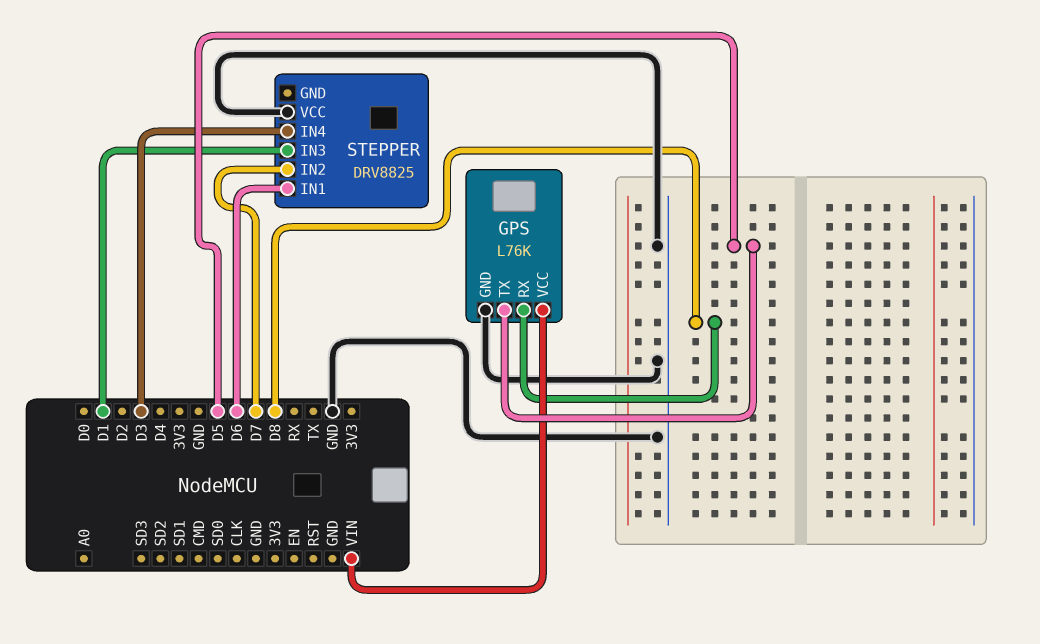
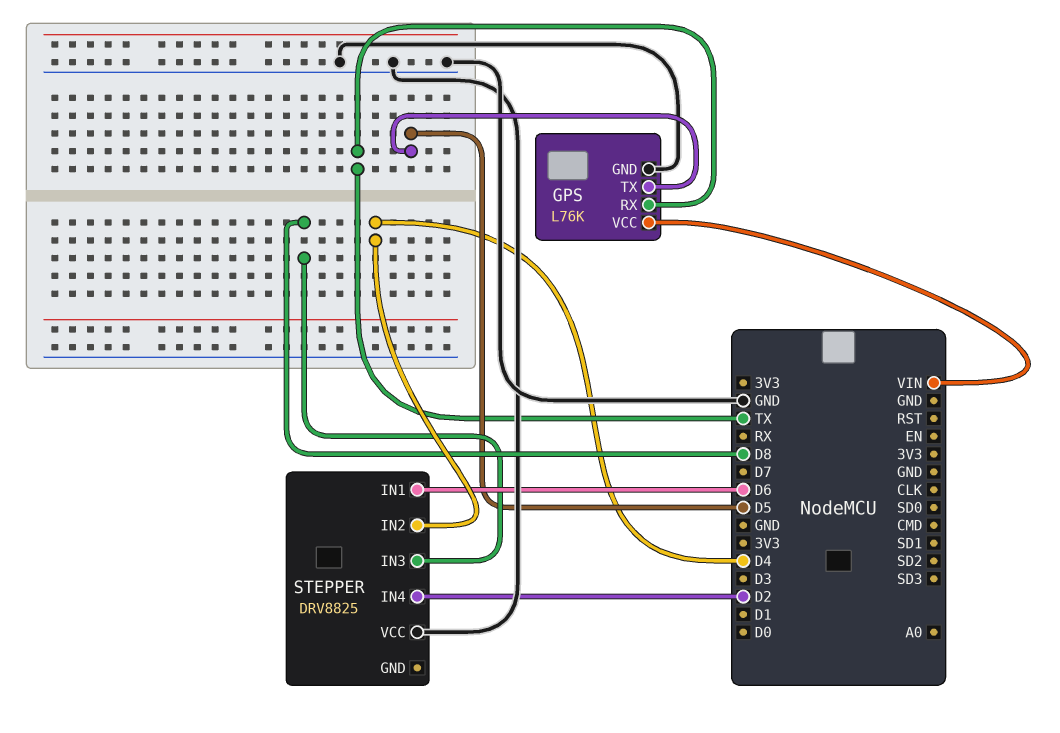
GPS pin RX: D8 -> TX
STEPPER pin IN2: D7 -> D4
STEPPER pin IN3: D1 -> D8
STEPPER pin IN4: D3 -> D2

